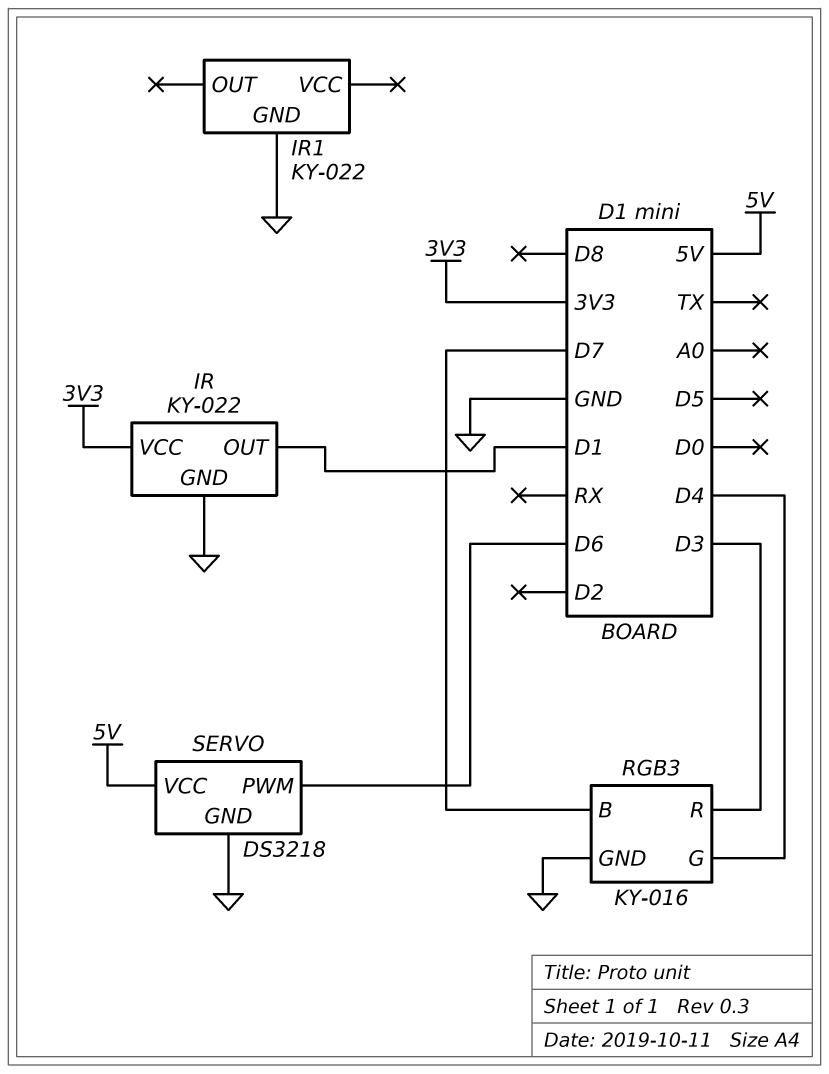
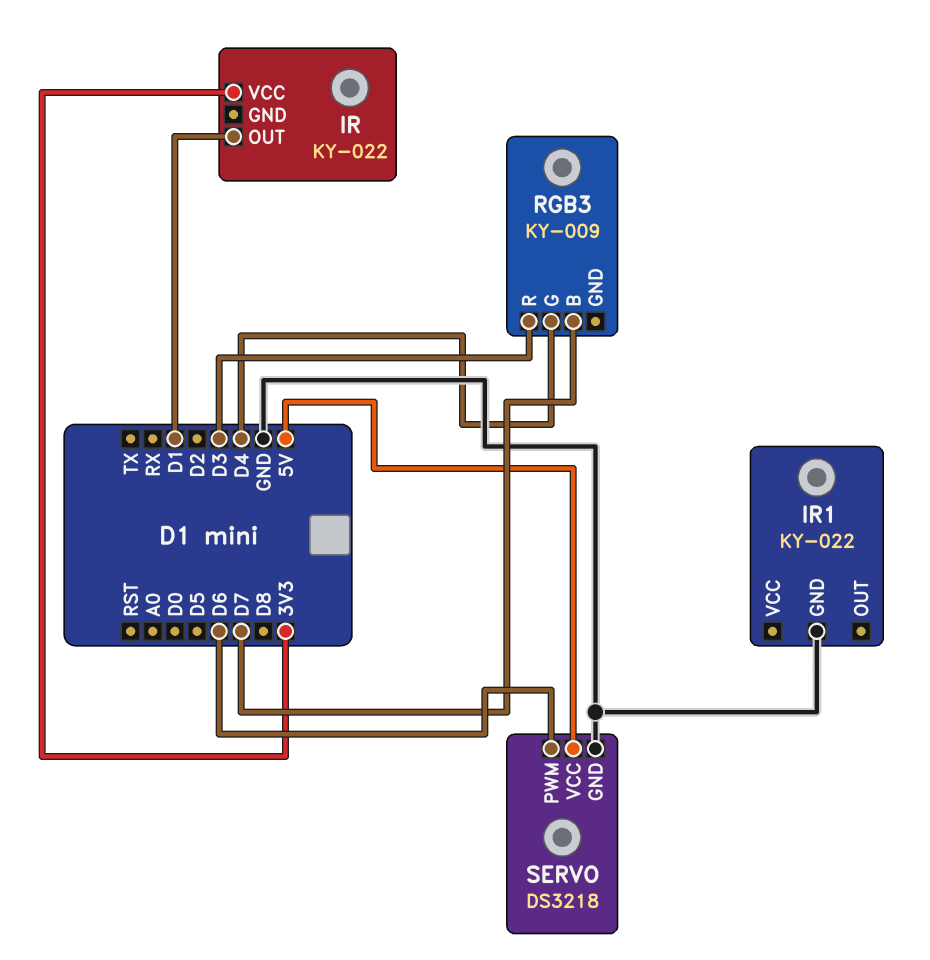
IR pin GND: GND -> none
RGB3: KY-016 -> KY-009
RGB3 pin GND: GND -> none

